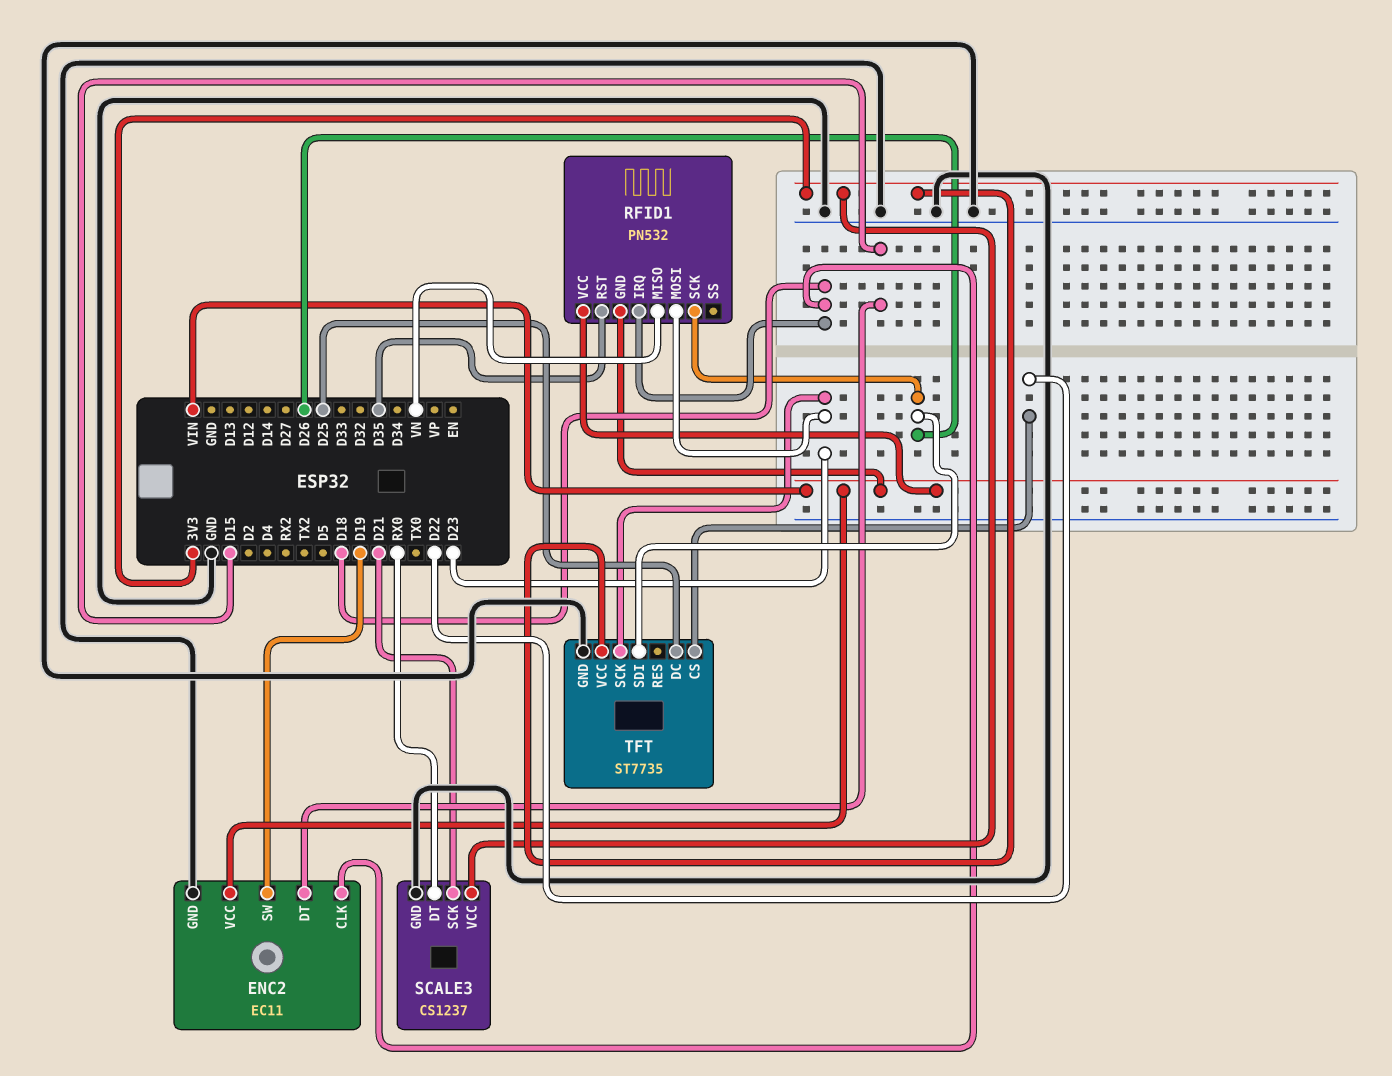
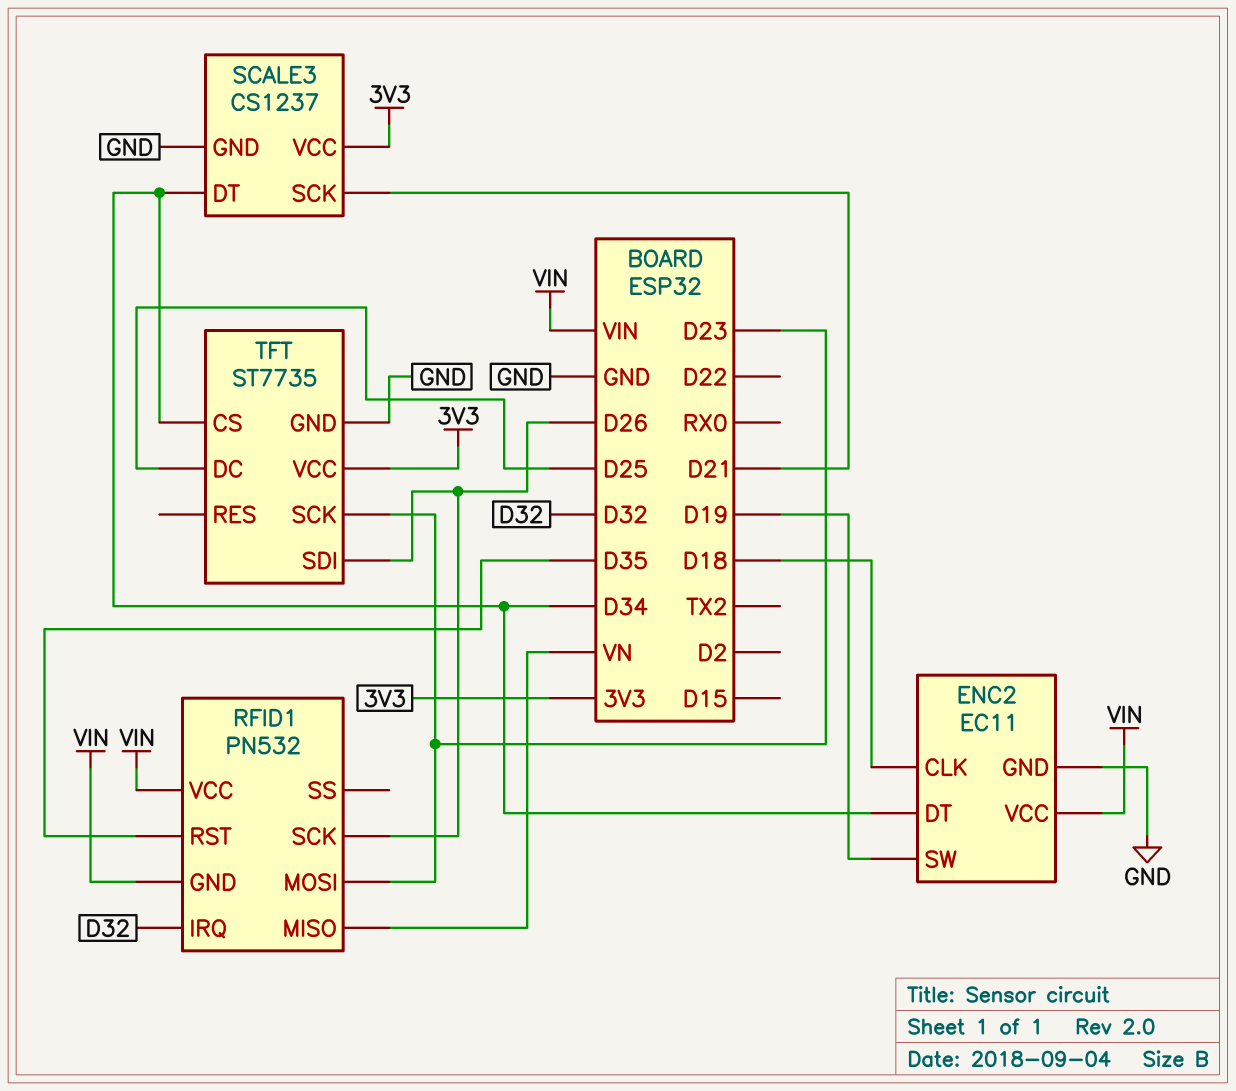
ENC2 pin DT: D15 -> D34
RFID1 pin IRQ: D18 -> D32
SCALE3 pin DT: RX0 -> D34
TFT pin CS: D22 -> D34

